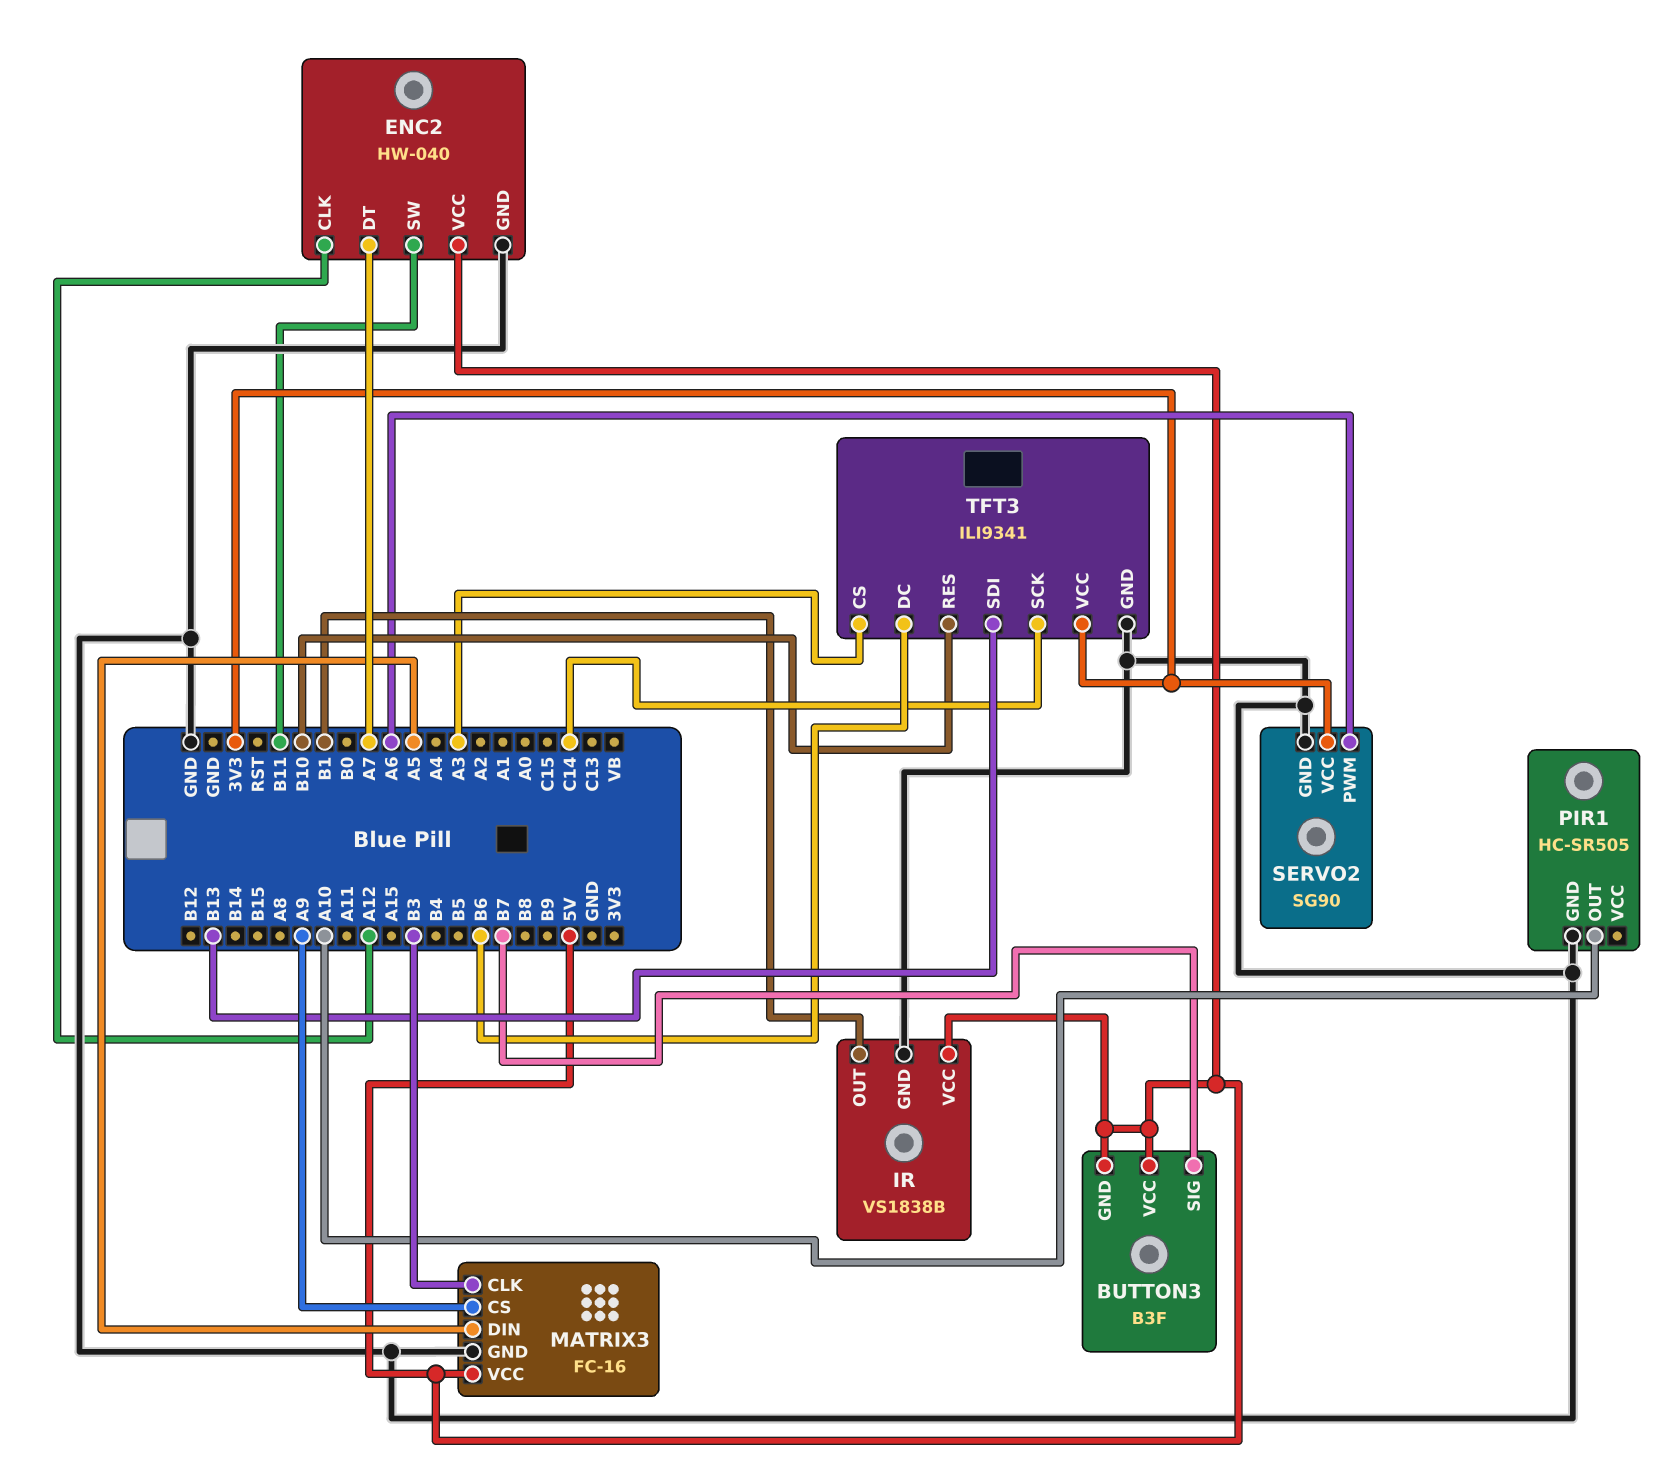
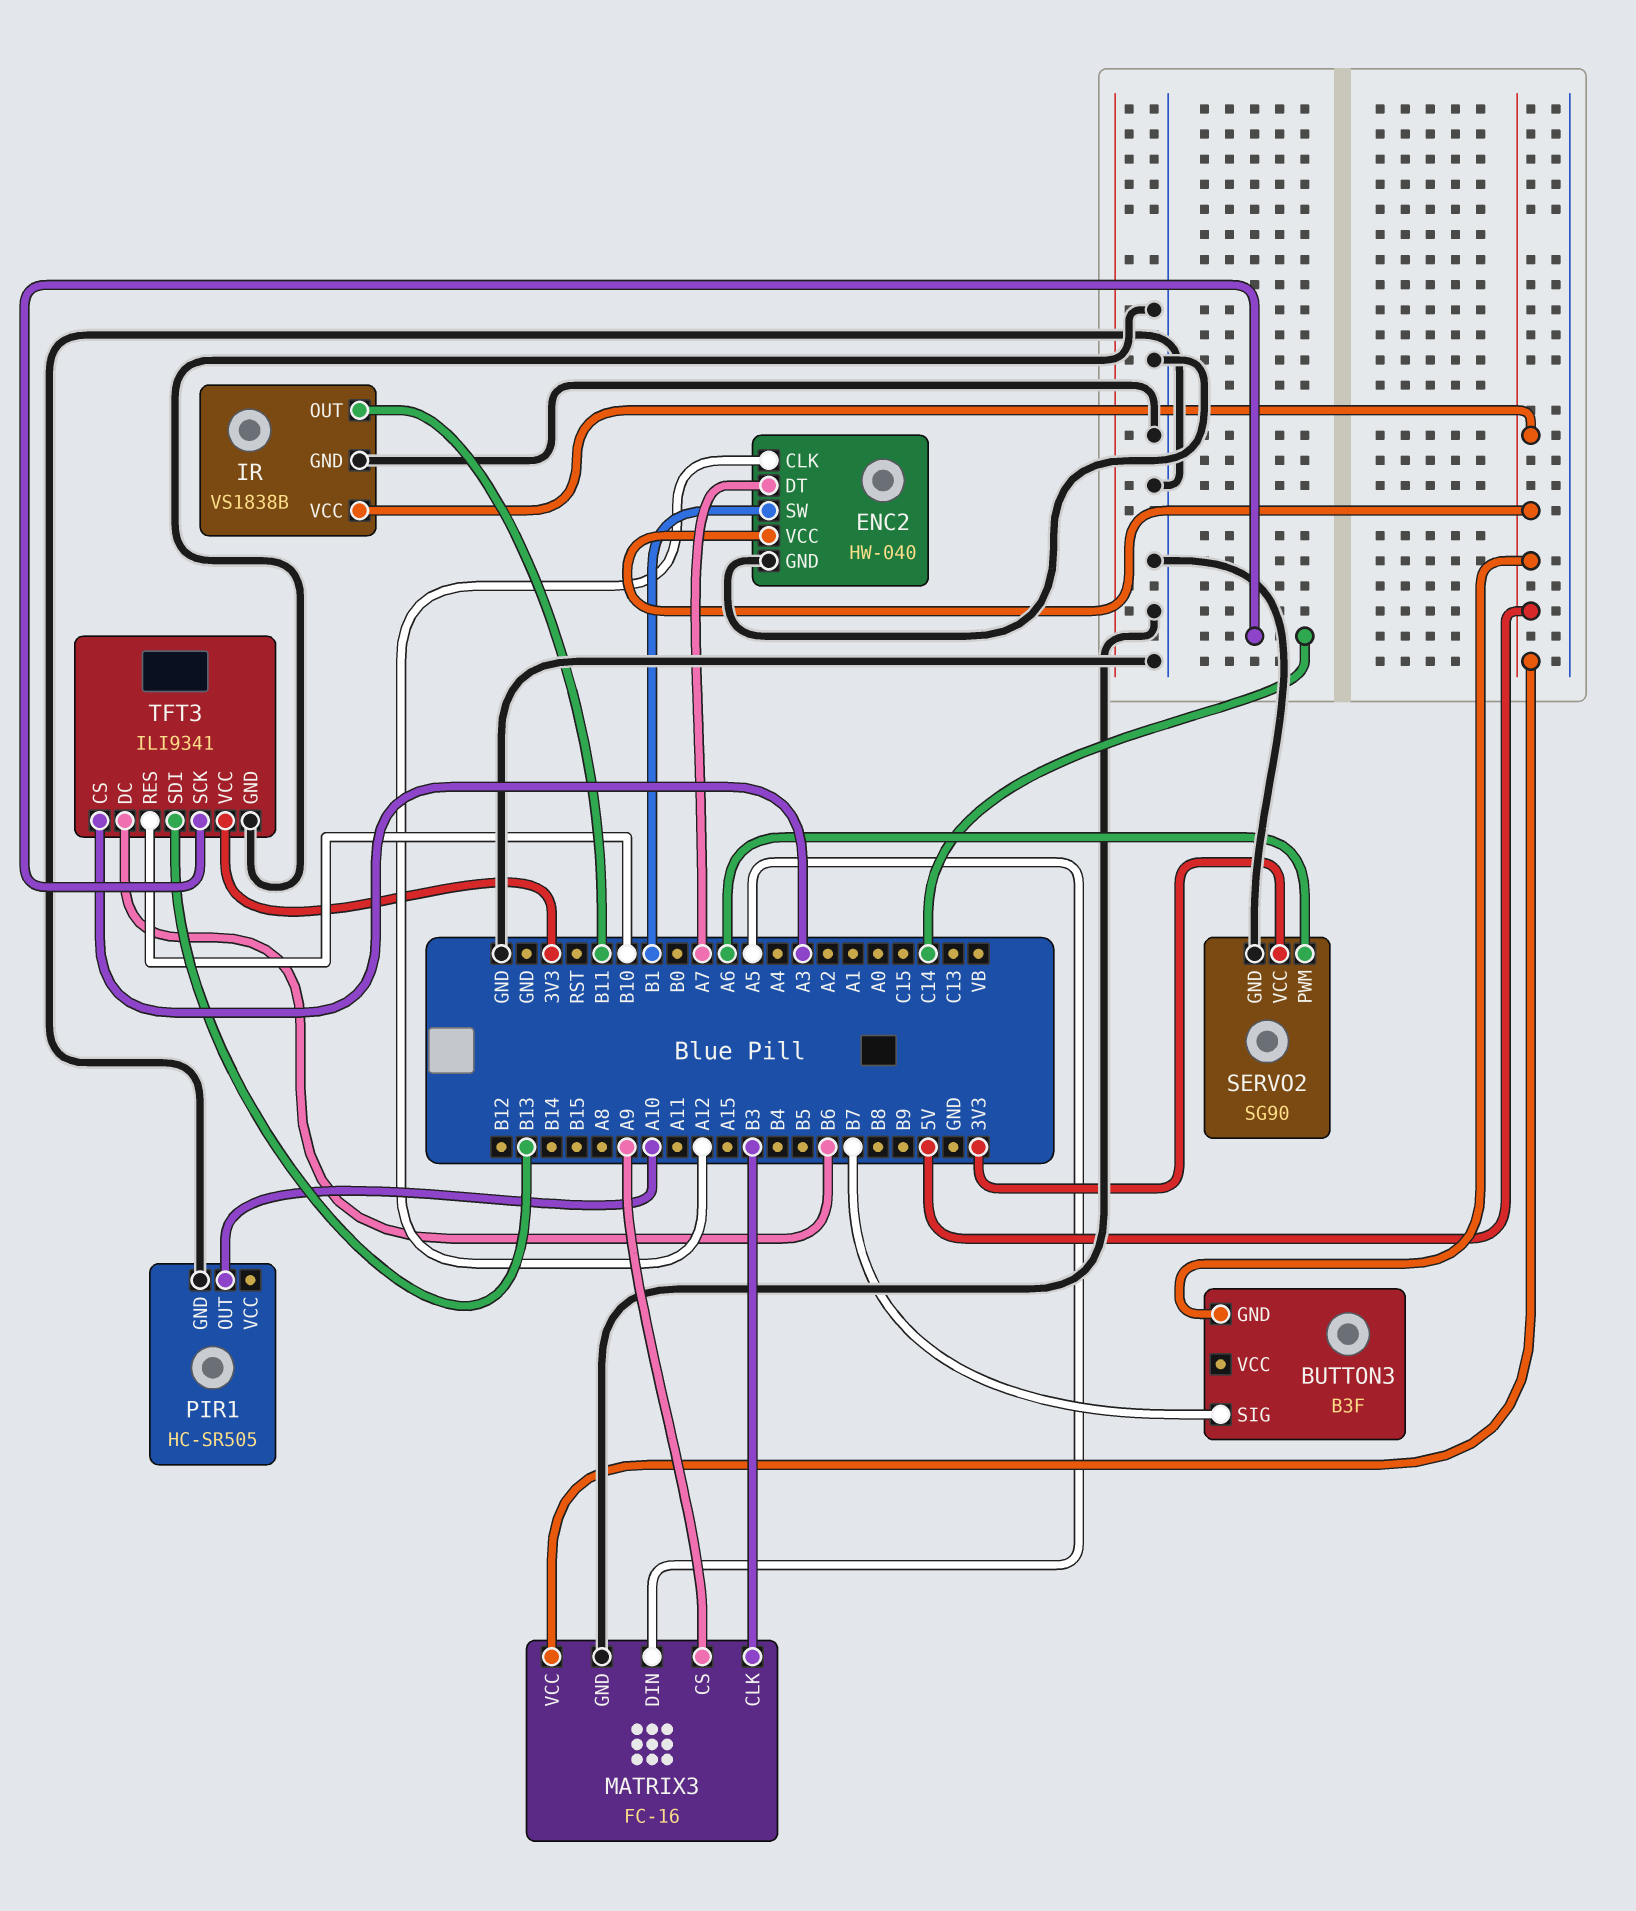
BUTTON3 pin VCC: 5V -> none
ENC2 pin SW: B11 -> B1
IR pin OUT: B1 -> B11

